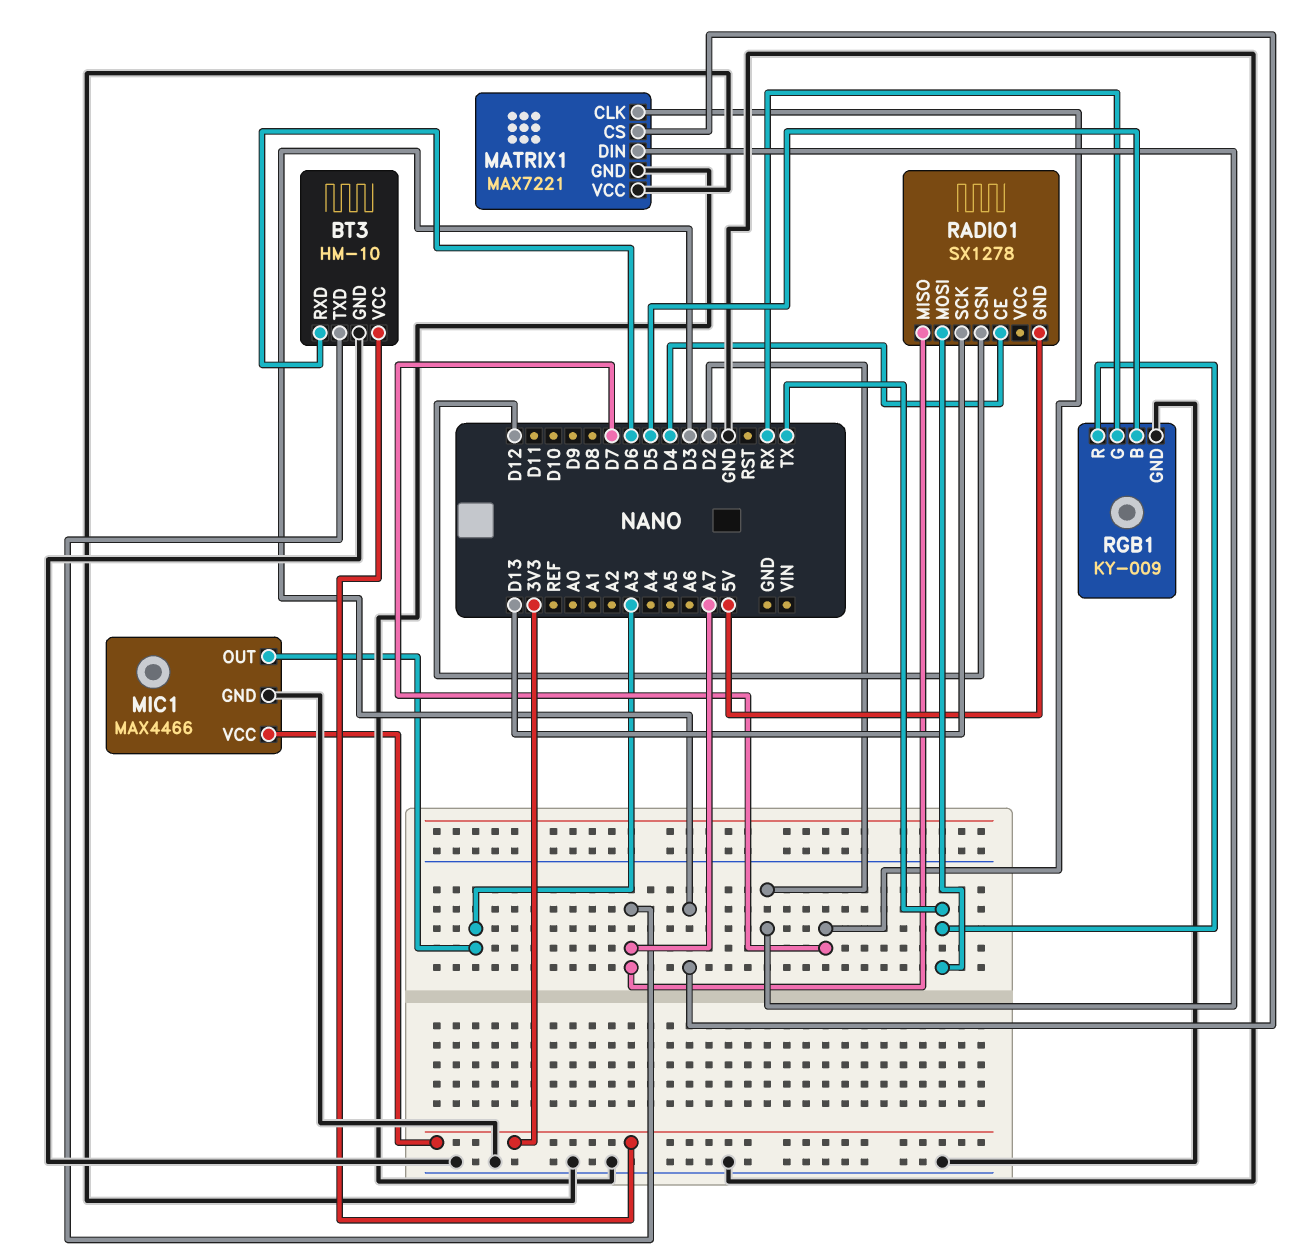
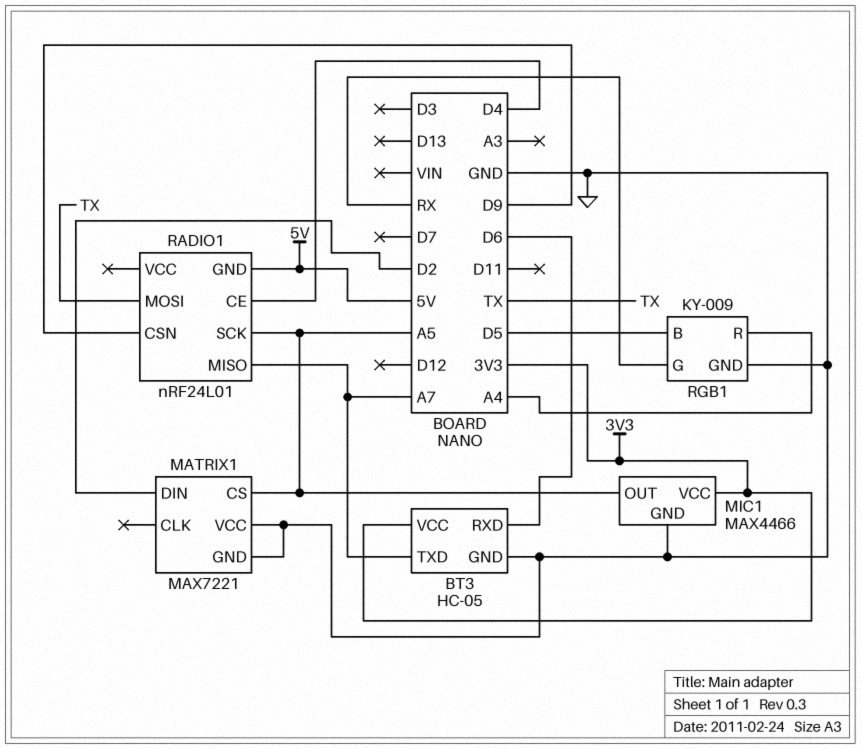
BT3: HM-10 -> HC-05
MATRIX1 pin CLK: D7 -> none
MATRIX1 pin CS: D3 -> A5
MIC1 pin OUT: A3 -> A5
RADIO1: SX1278 -> nRF24L01
RADIO1 pin CSN: D12 -> D9
RADIO1 pin SCK: D13 -> A5
RGB1 pin R: TX -> A4

